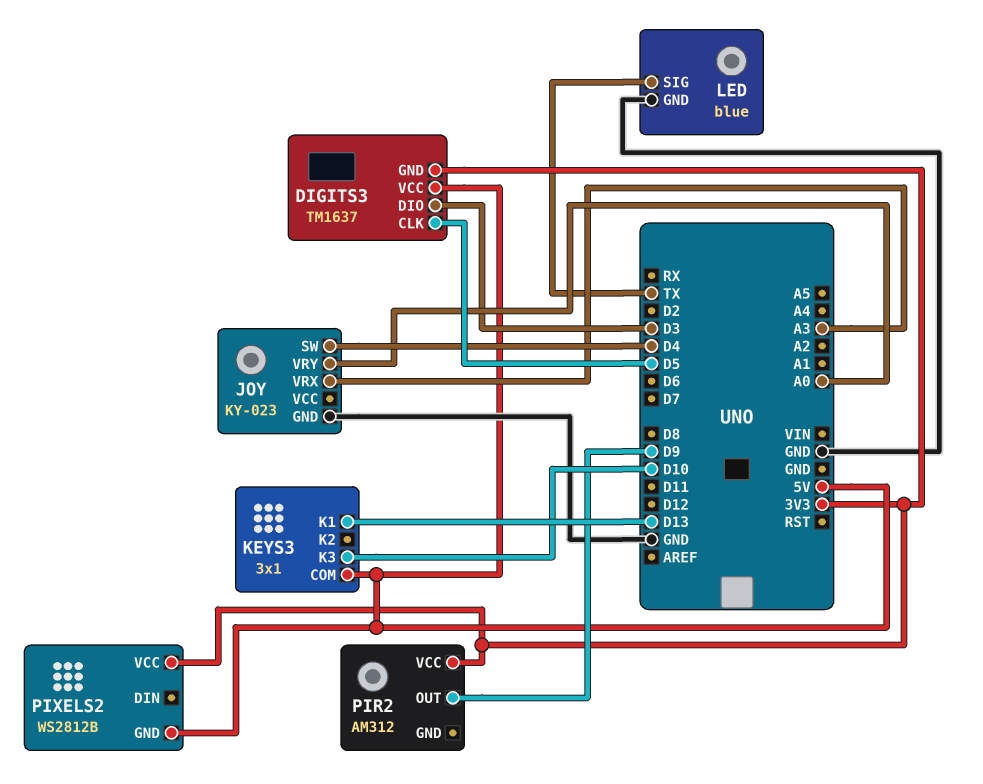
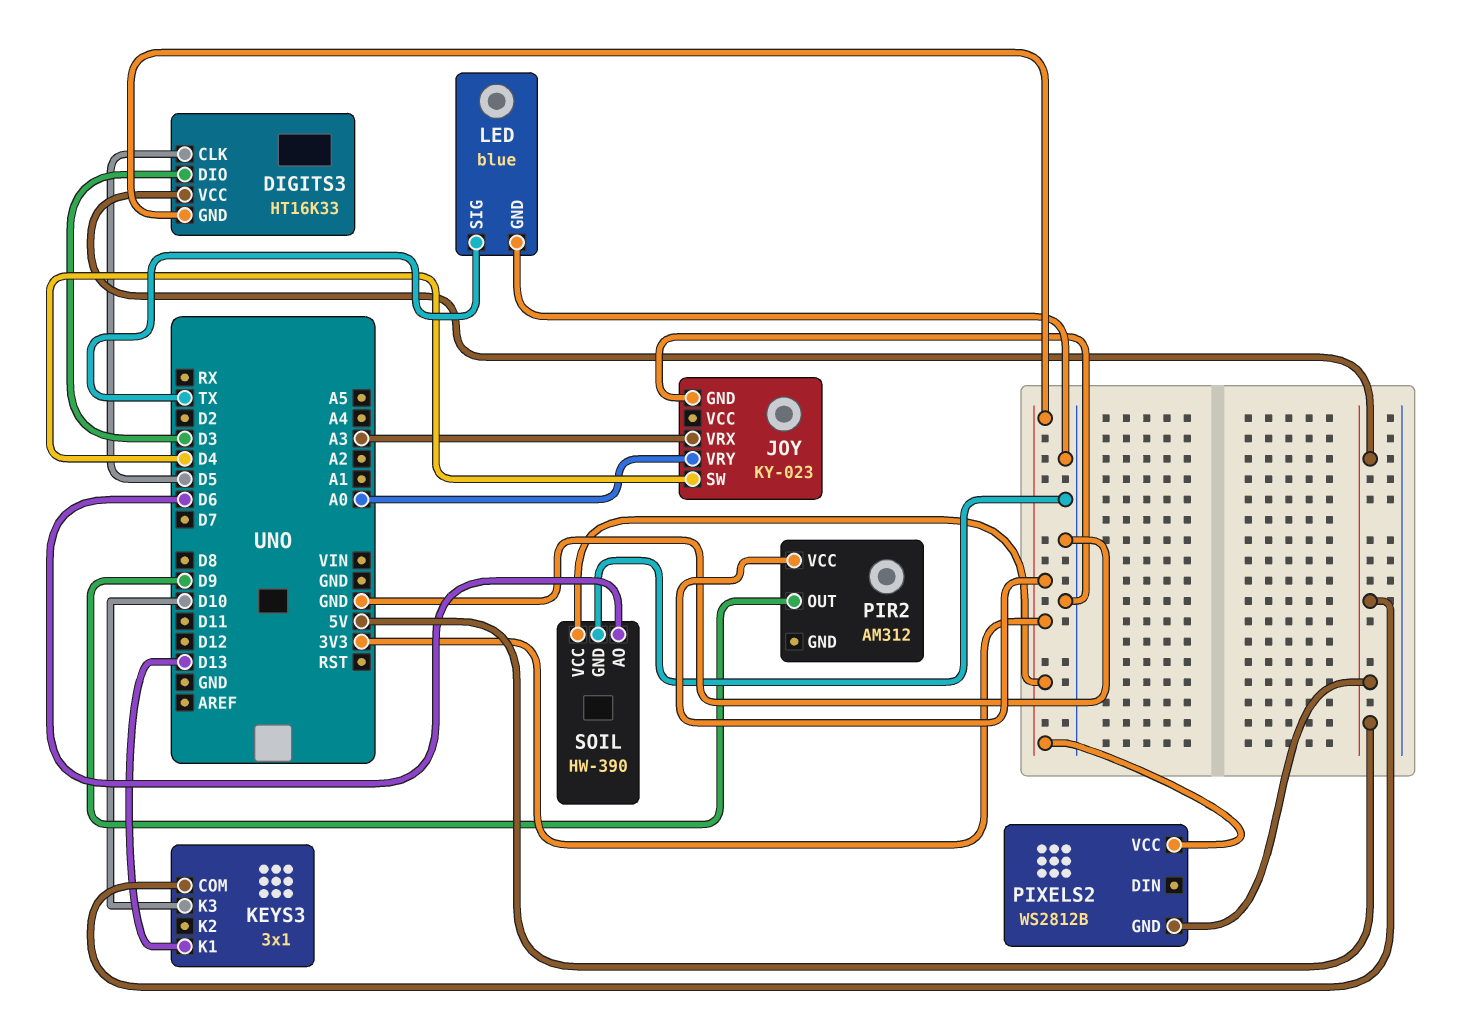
DIGITS3: TM1637 -> HT16K33
SOIL: none -> HW-390
SOIL pin AO: none -> D6
SOIL pin GND: none -> GND
SOIL pin VCC: none -> 3V3

